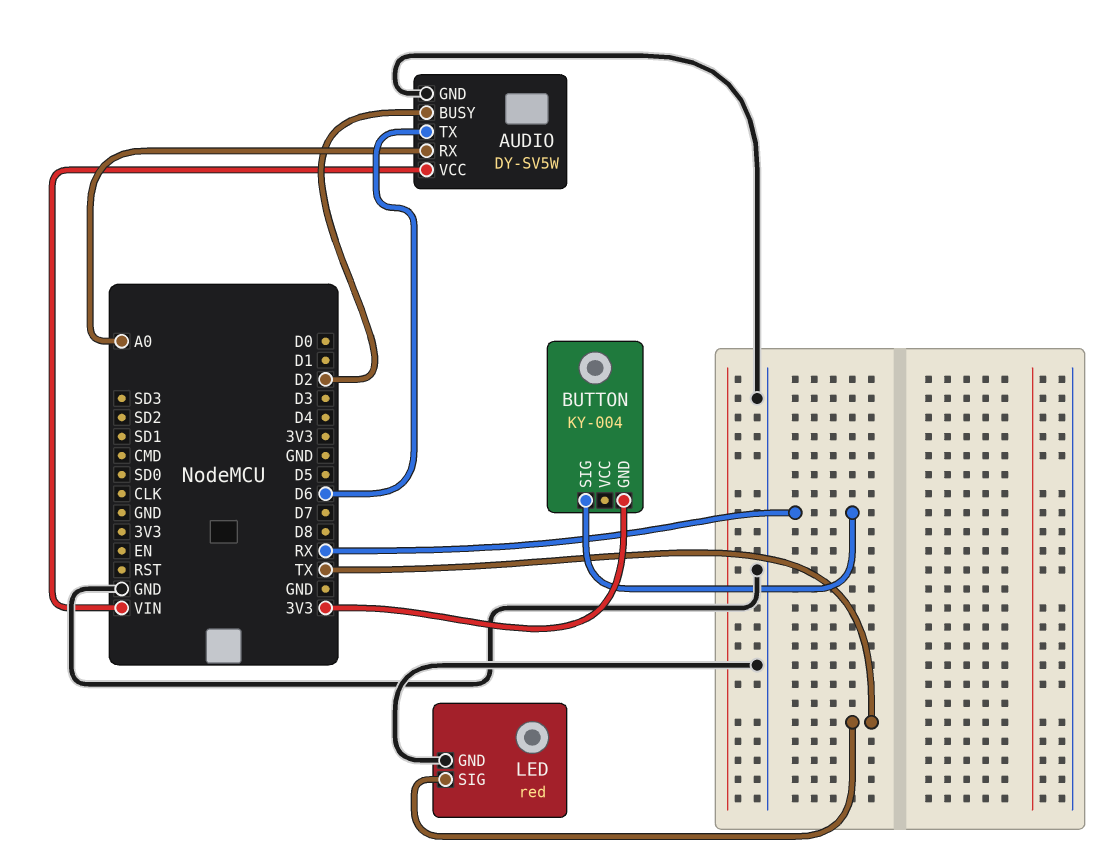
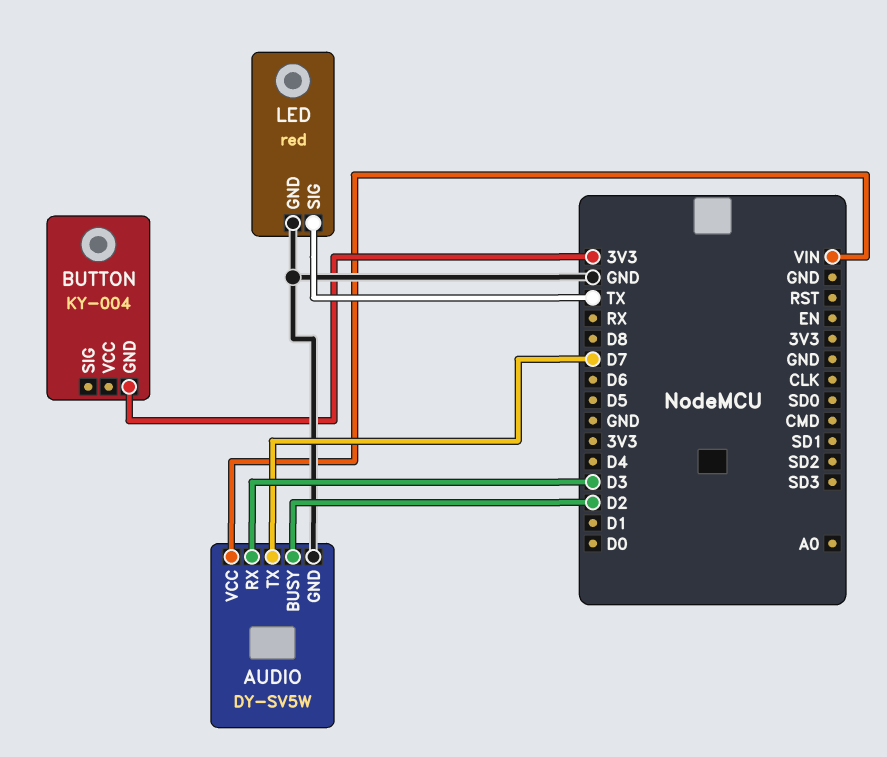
AUDIO pin RX: A0 -> D3
AUDIO pin TX: D6 -> D7
BUTTON pin SIG: RX -> none

